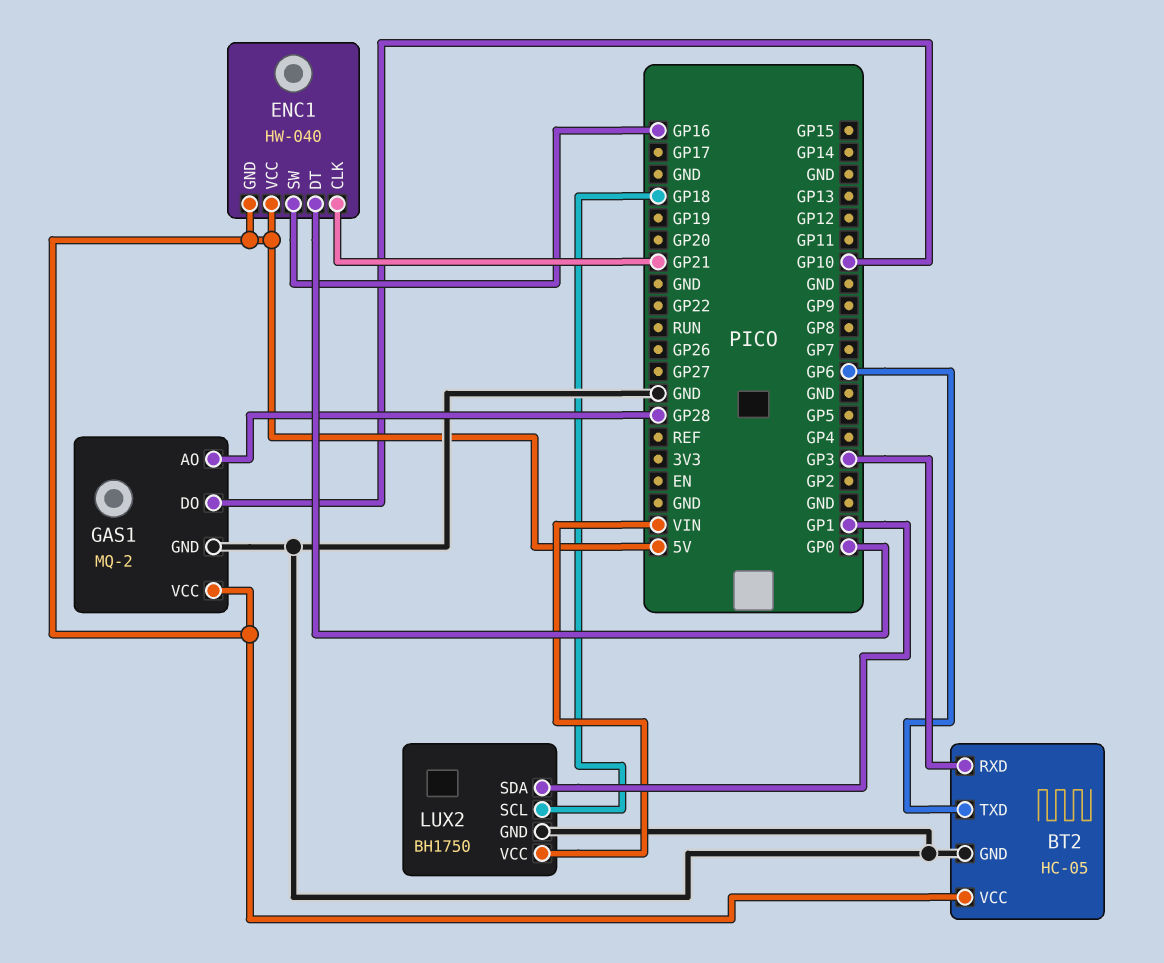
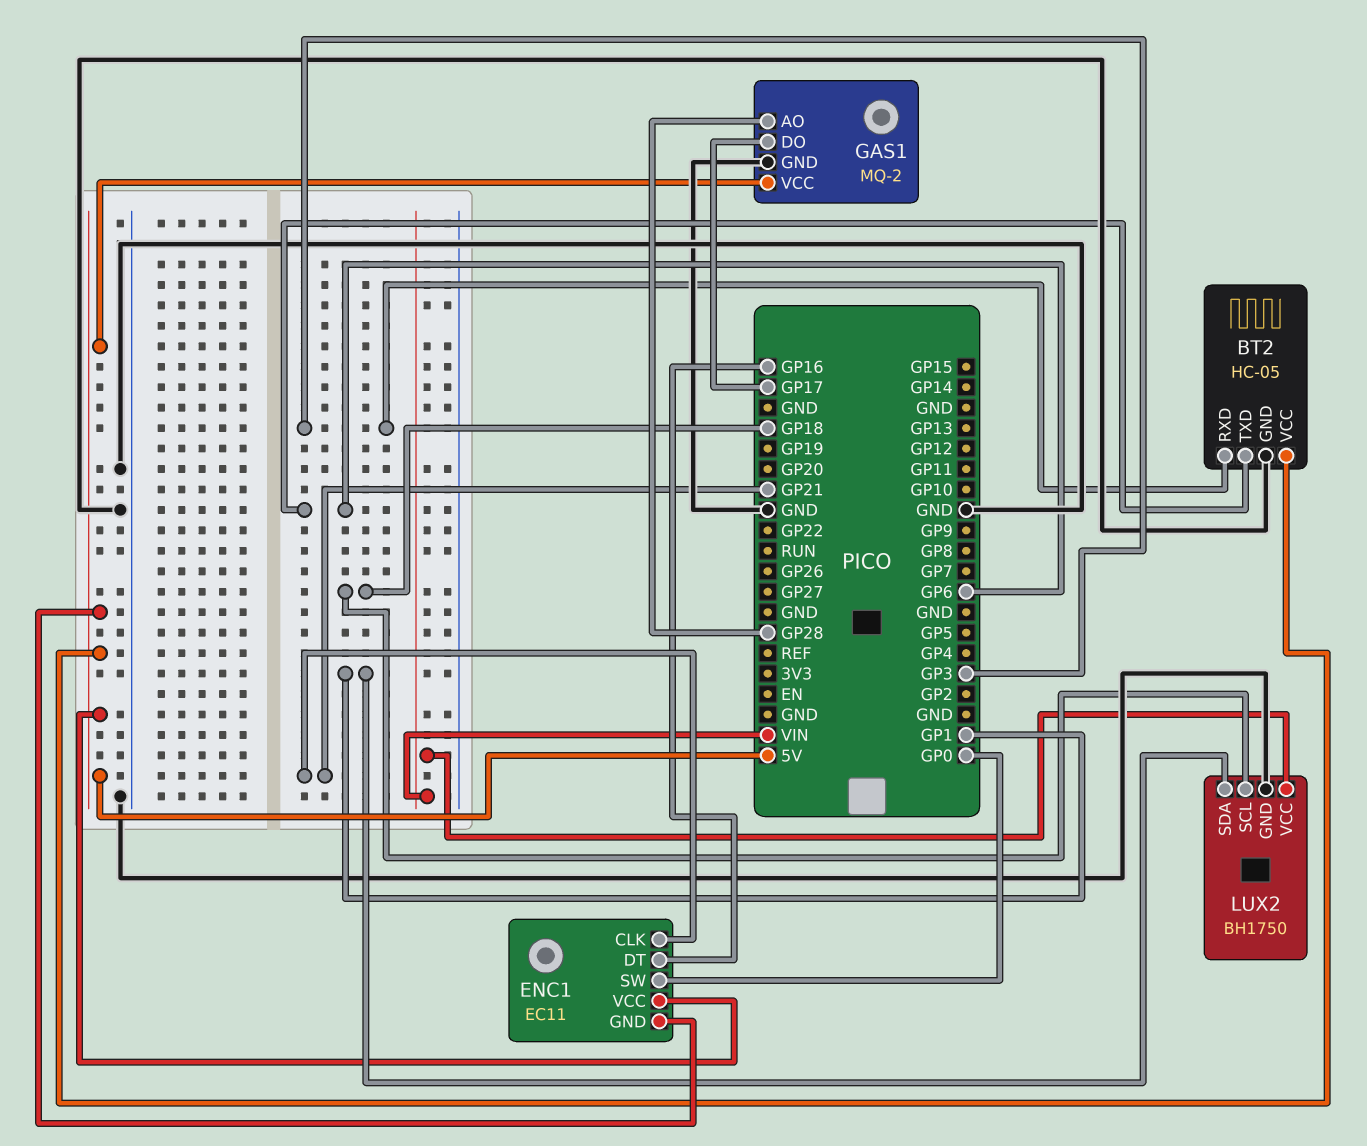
ENC1: HW-040 -> EC11
ENC1 pin DT: GP0 -> GP16
ENC1 pin SW: GP16 -> GP0
GAS1 pin DO: GP10 -> GP17

